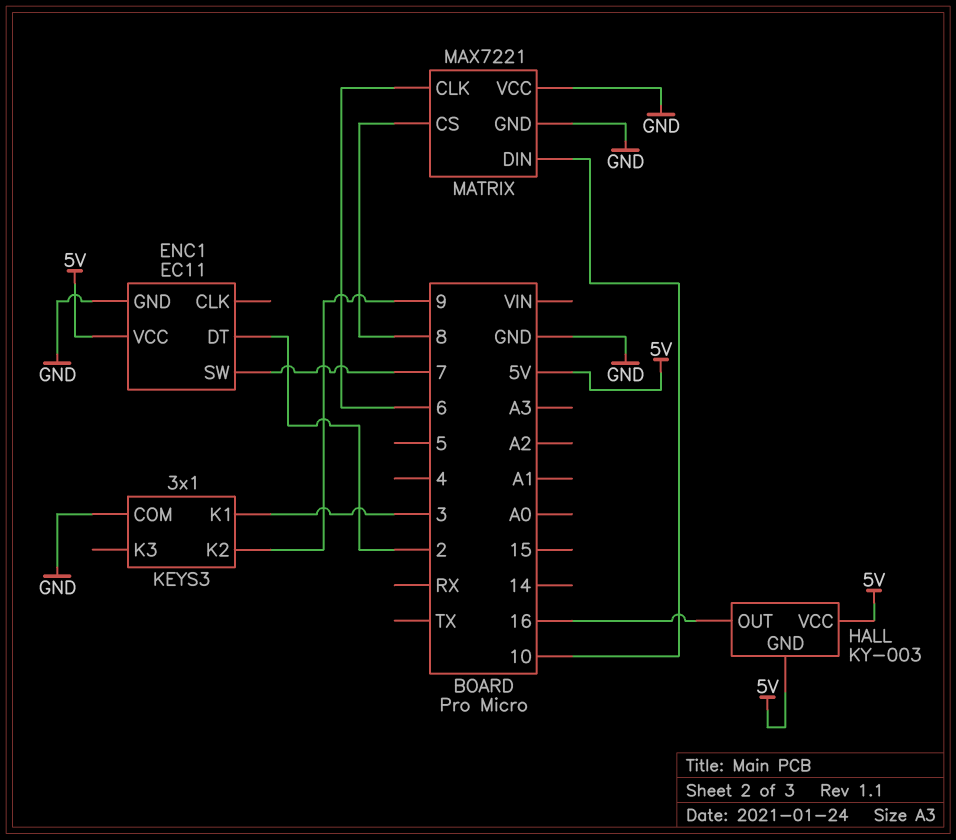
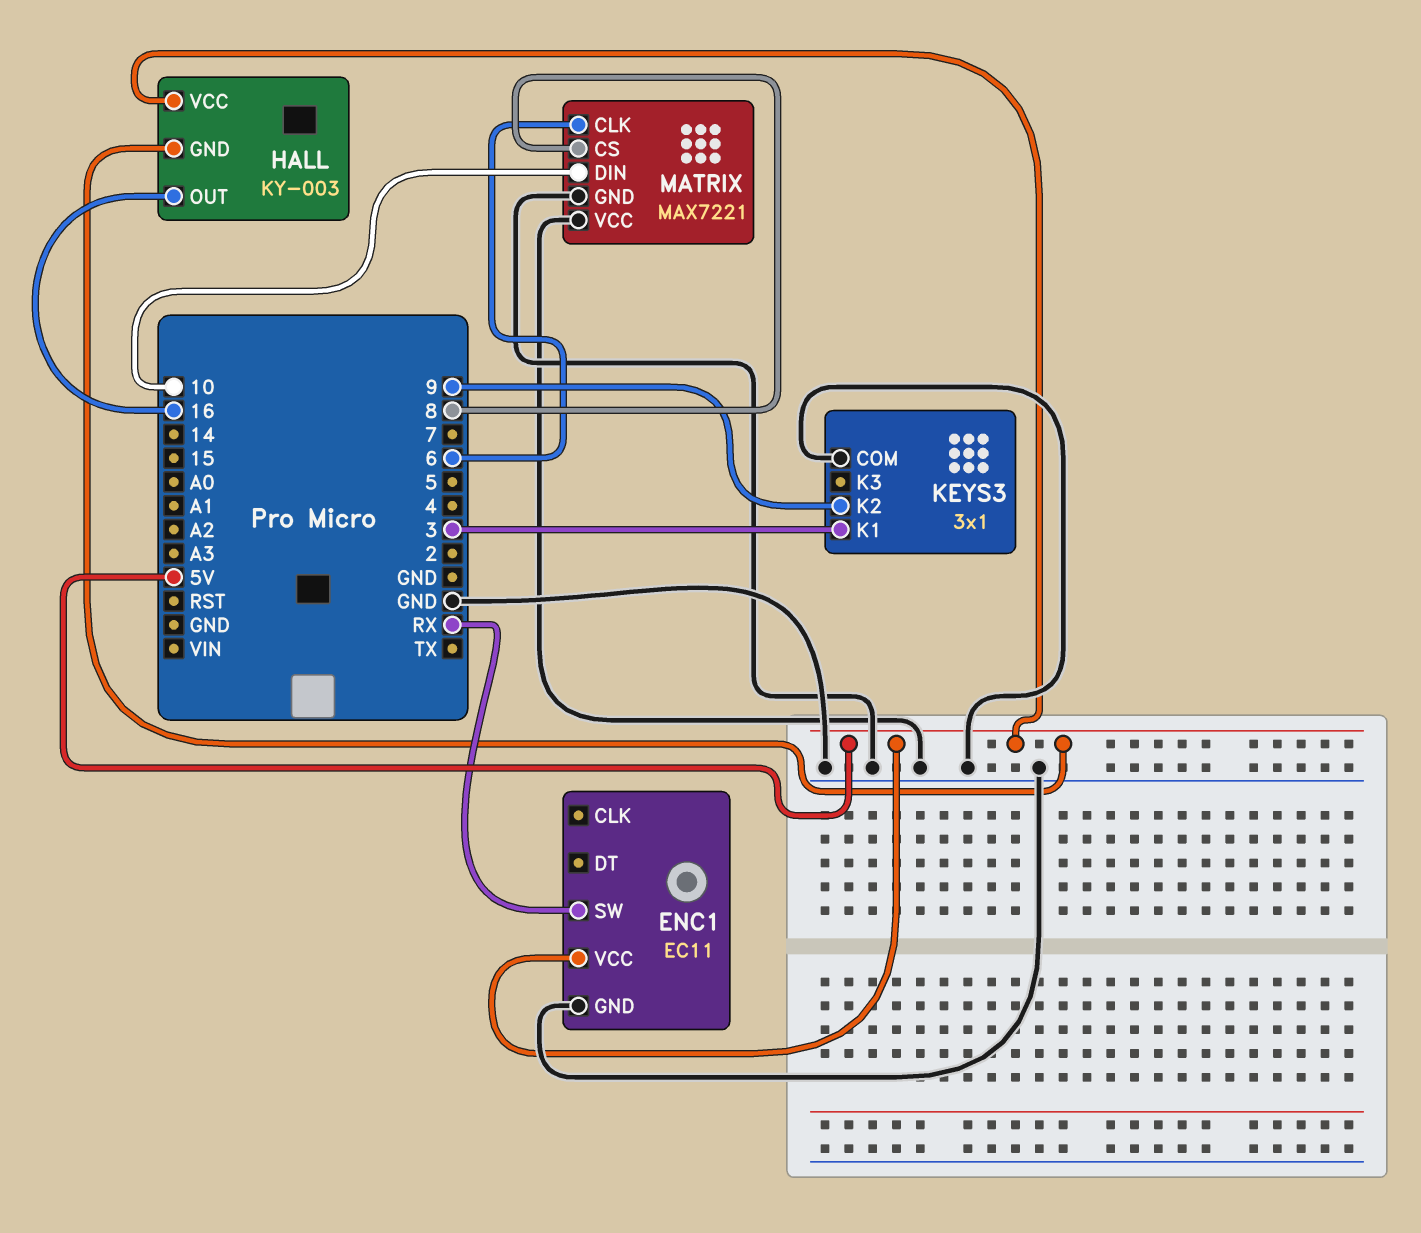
ENC1 pin DT: 2 -> none
ENC1 pin SW: 7 -> RX

